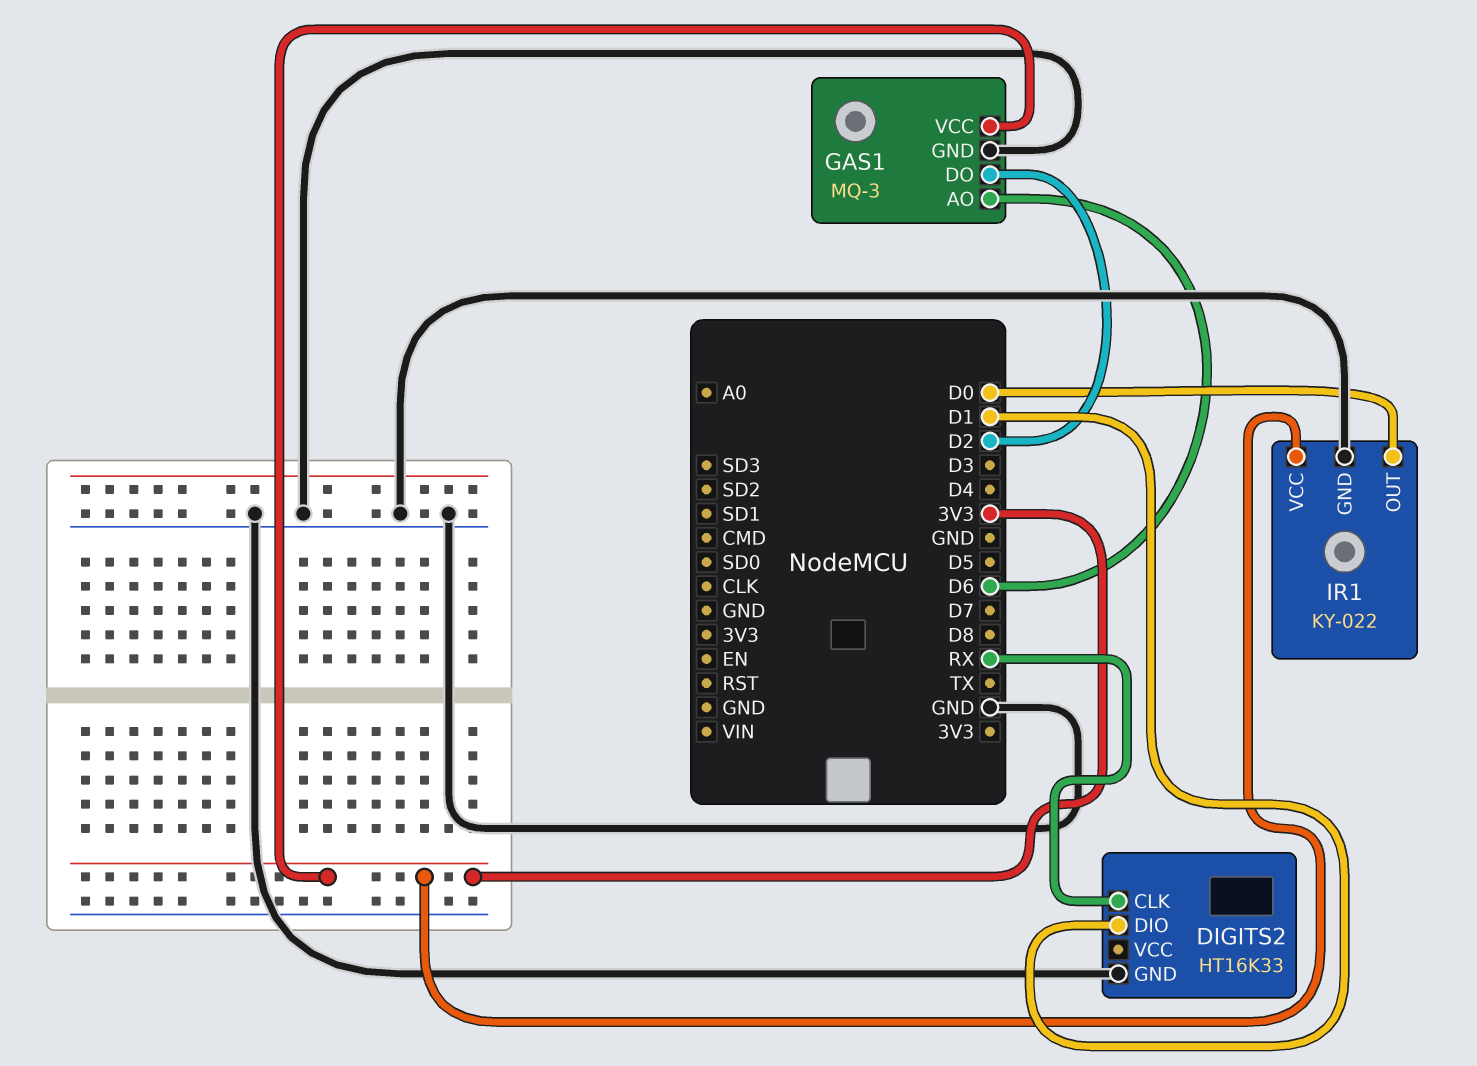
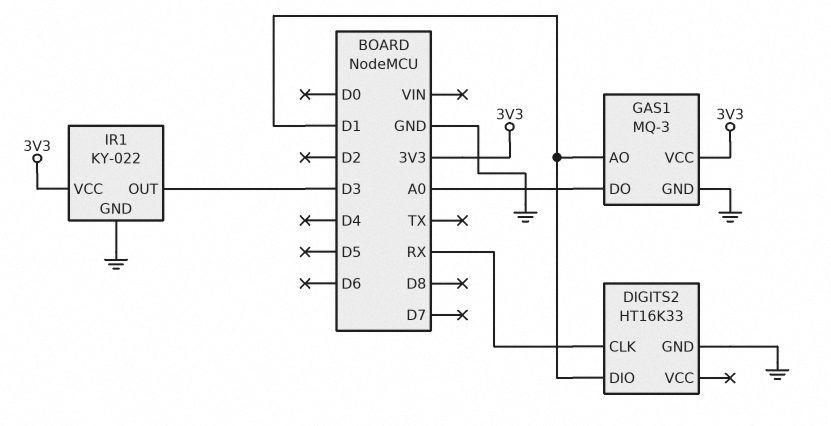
GAS1 pin AO: D6 -> D1
GAS1 pin DO: D2 -> A0
IR1 pin OUT: D0 -> D3

